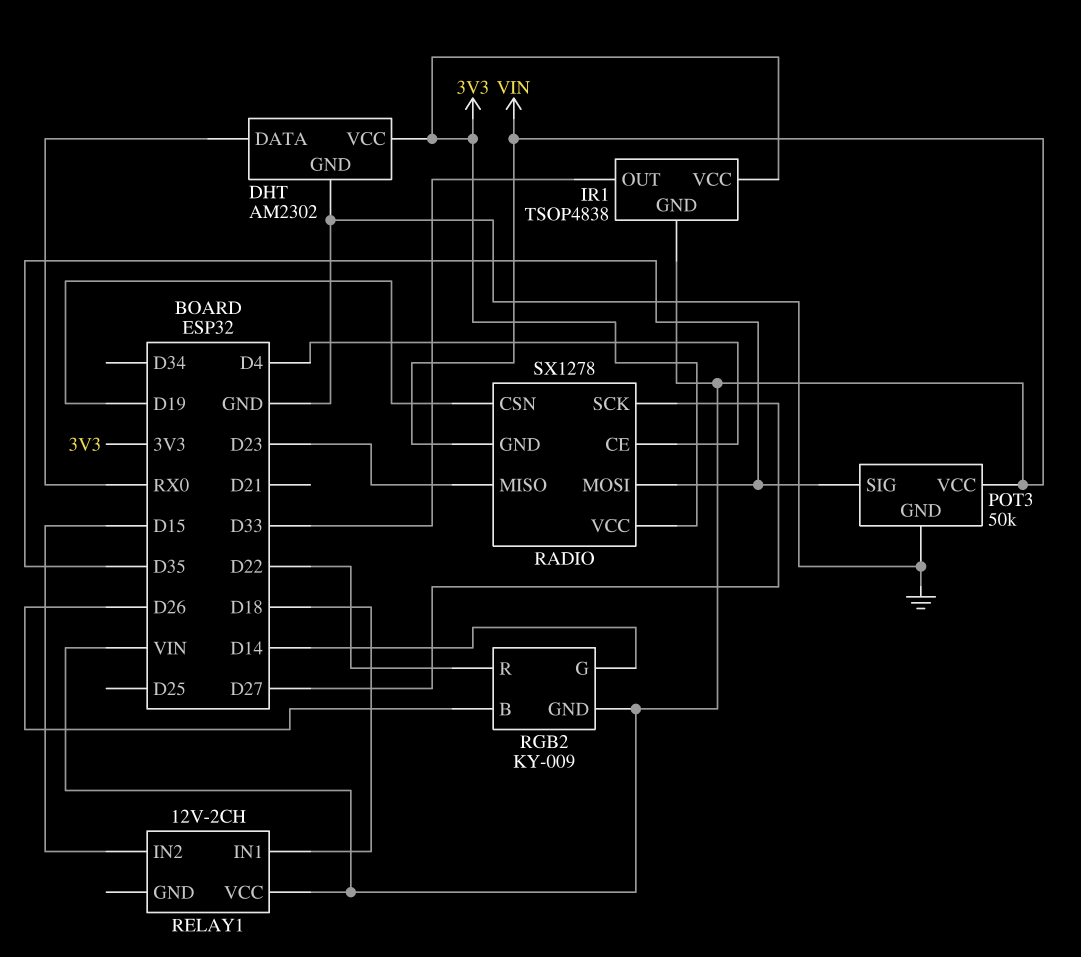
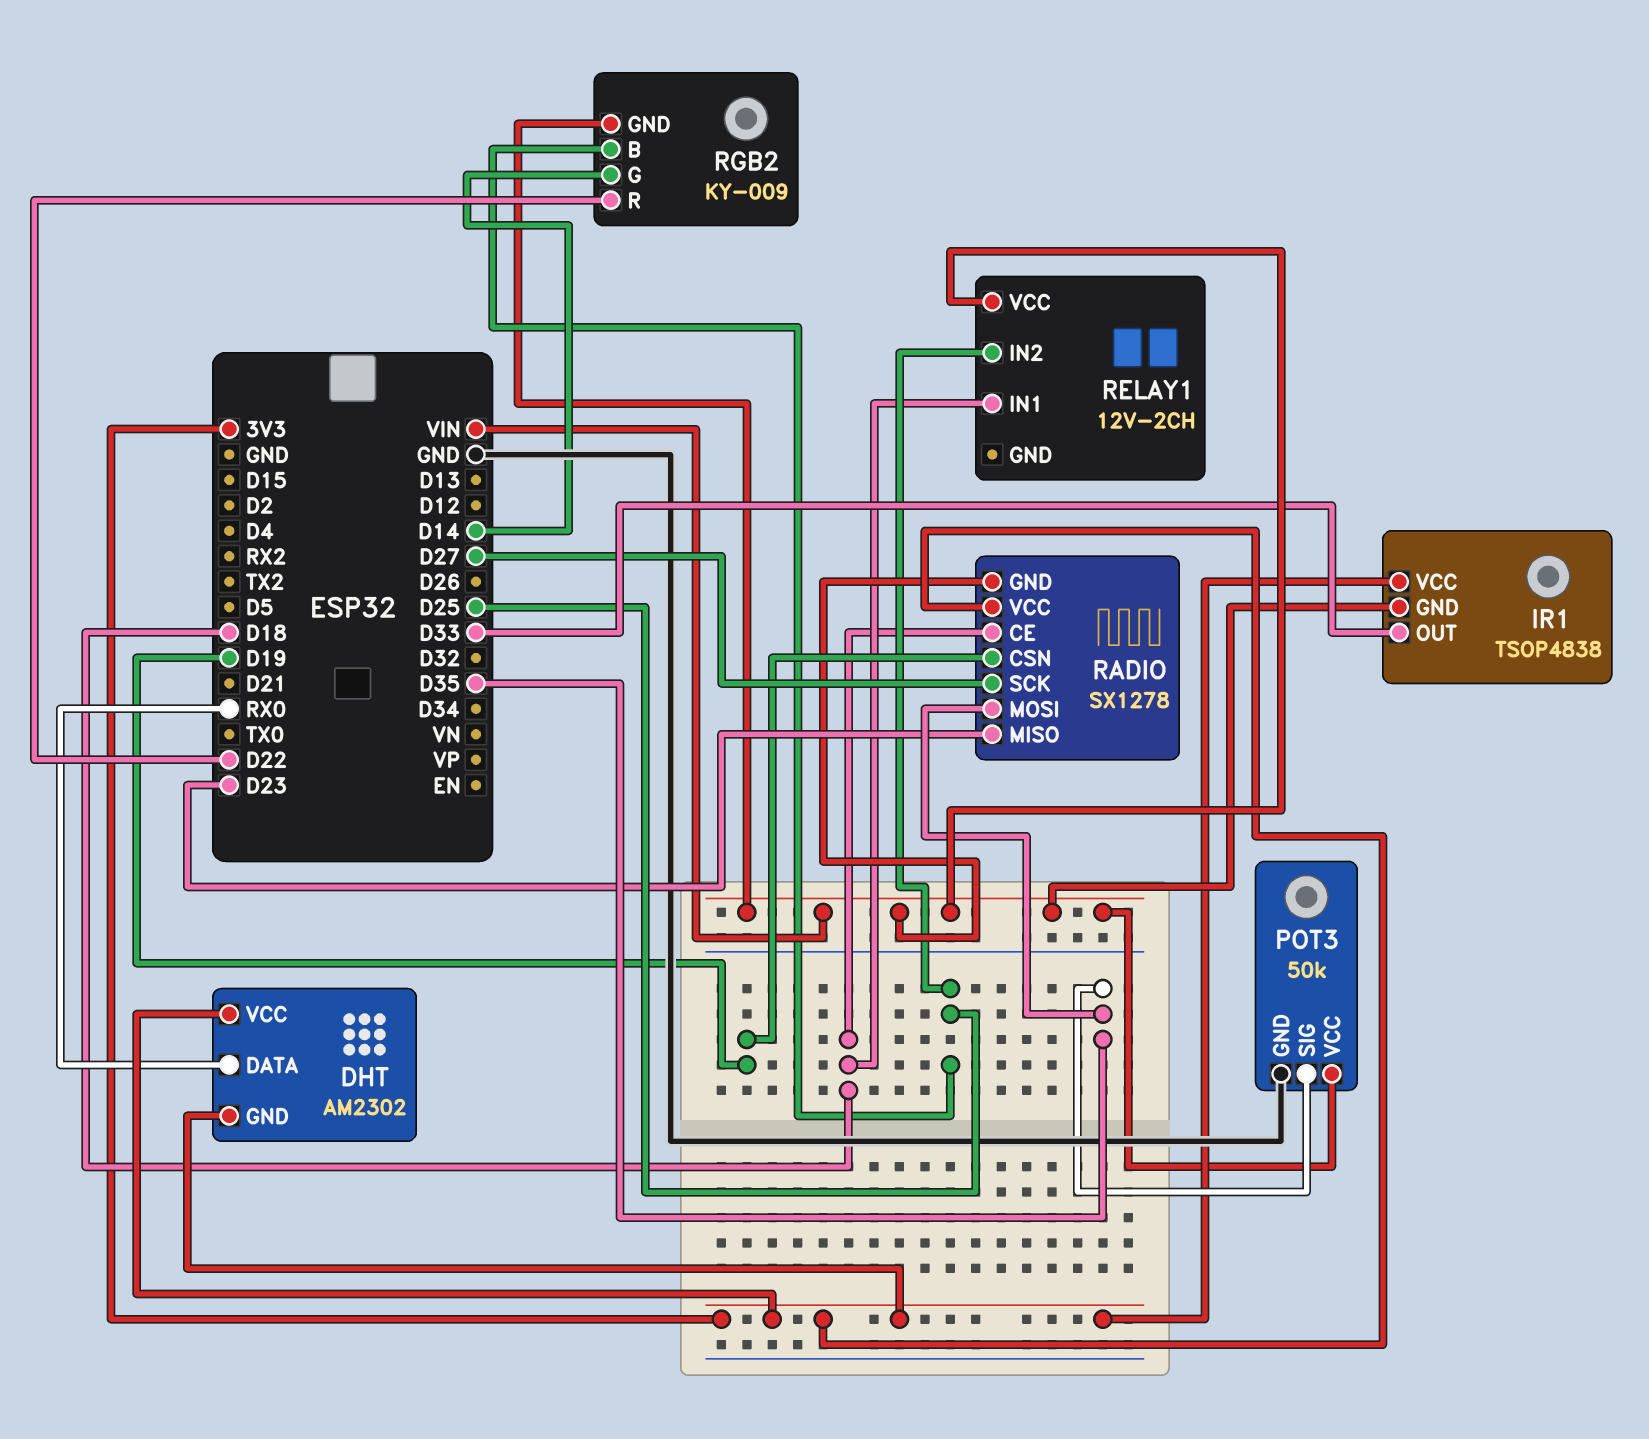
DHT pin GND: GND -> 3V3
RADIO pin CE: D4 -> D18
RELAY1 pin IN2: D15 -> D25
RGB2 pin B: D26 -> D25

